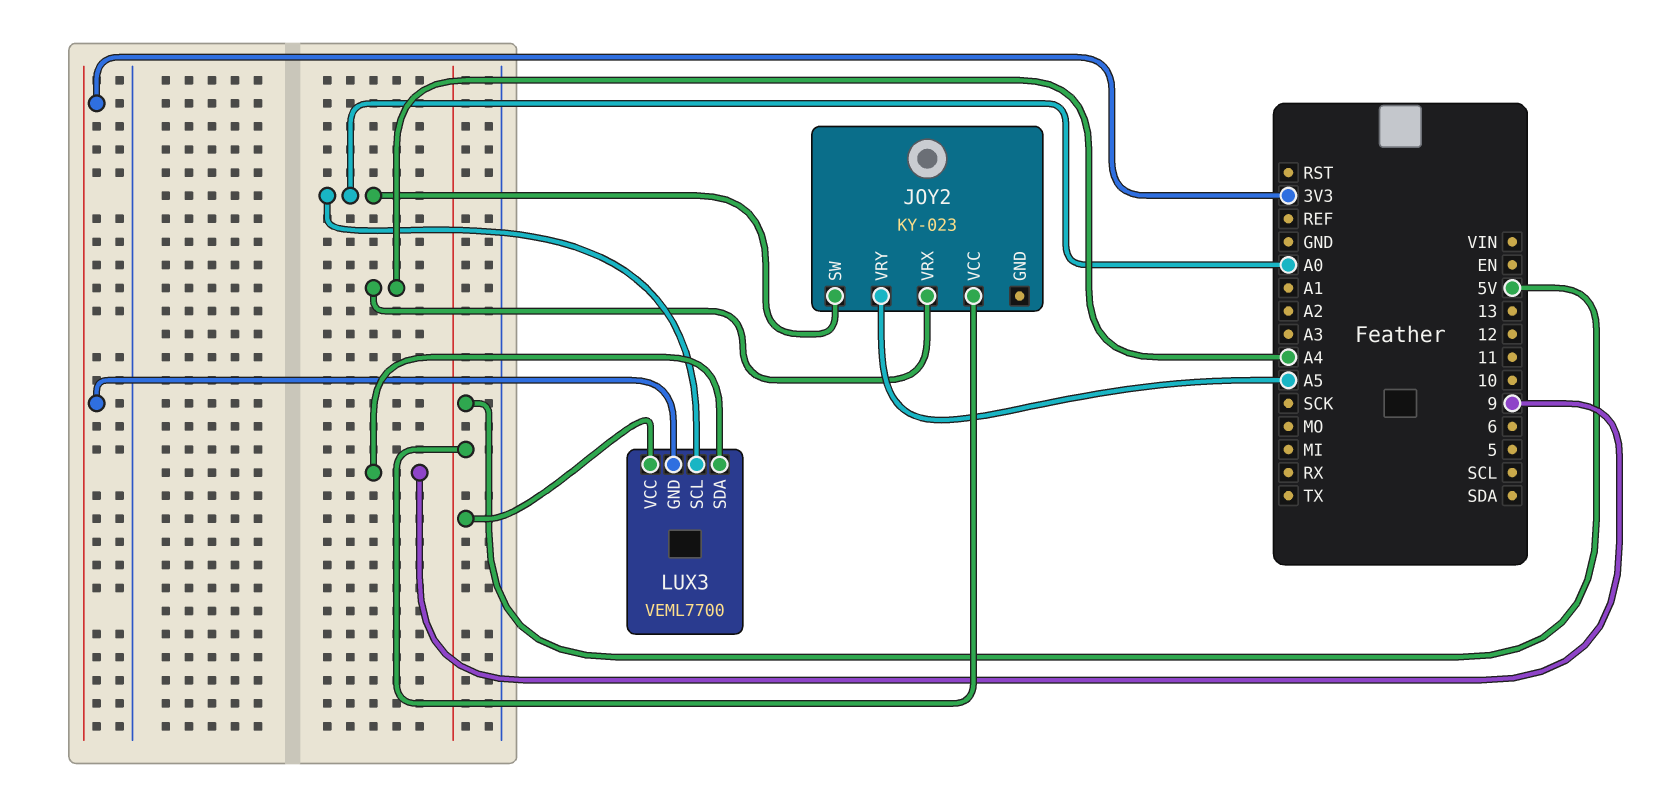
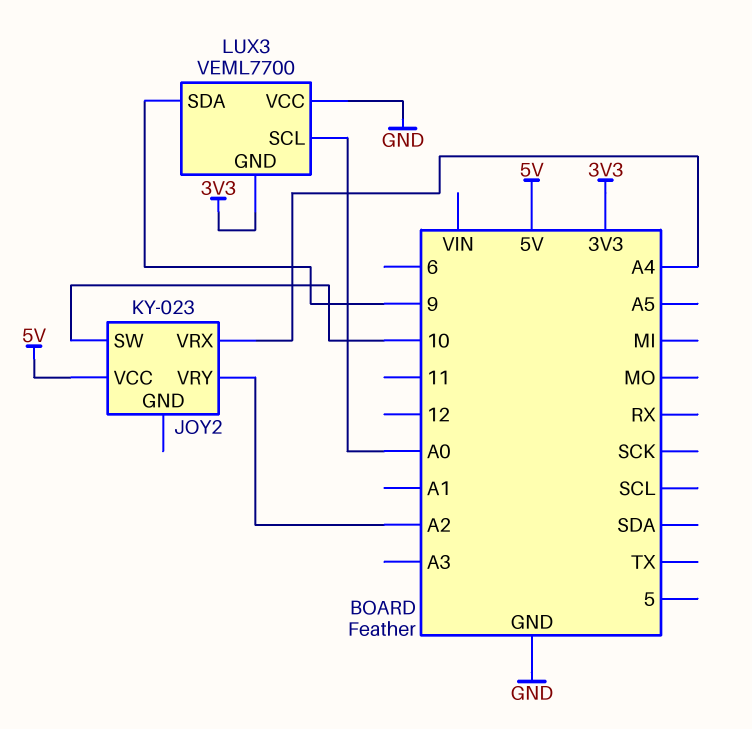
JOY2 pin SW: A0 -> 10
JOY2 pin VRY: A5 -> A2
LUX3 pin VCC: 5V -> GND

